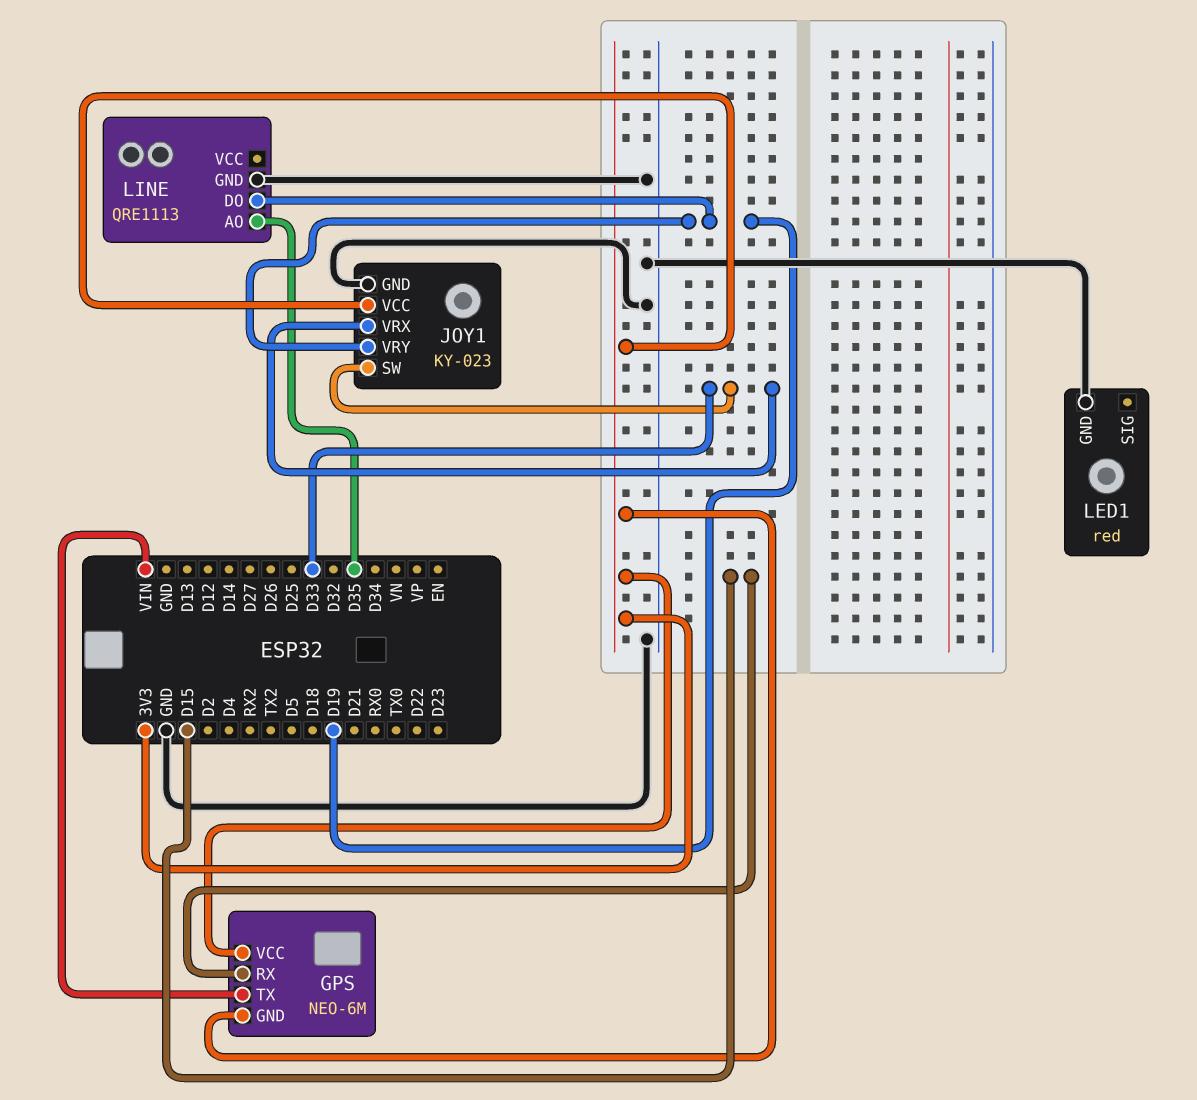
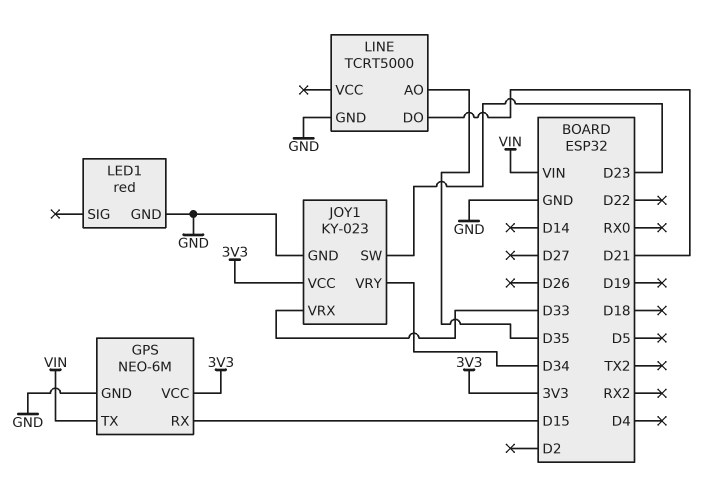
GPS pin GND: 3V3 -> GND
JOY1 pin SW: D33 -> D23
JOY1 pin VRY: D19 -> D34
LINE: QRE1113 -> TCRT5000
LINE pin DO: D19 -> D21

